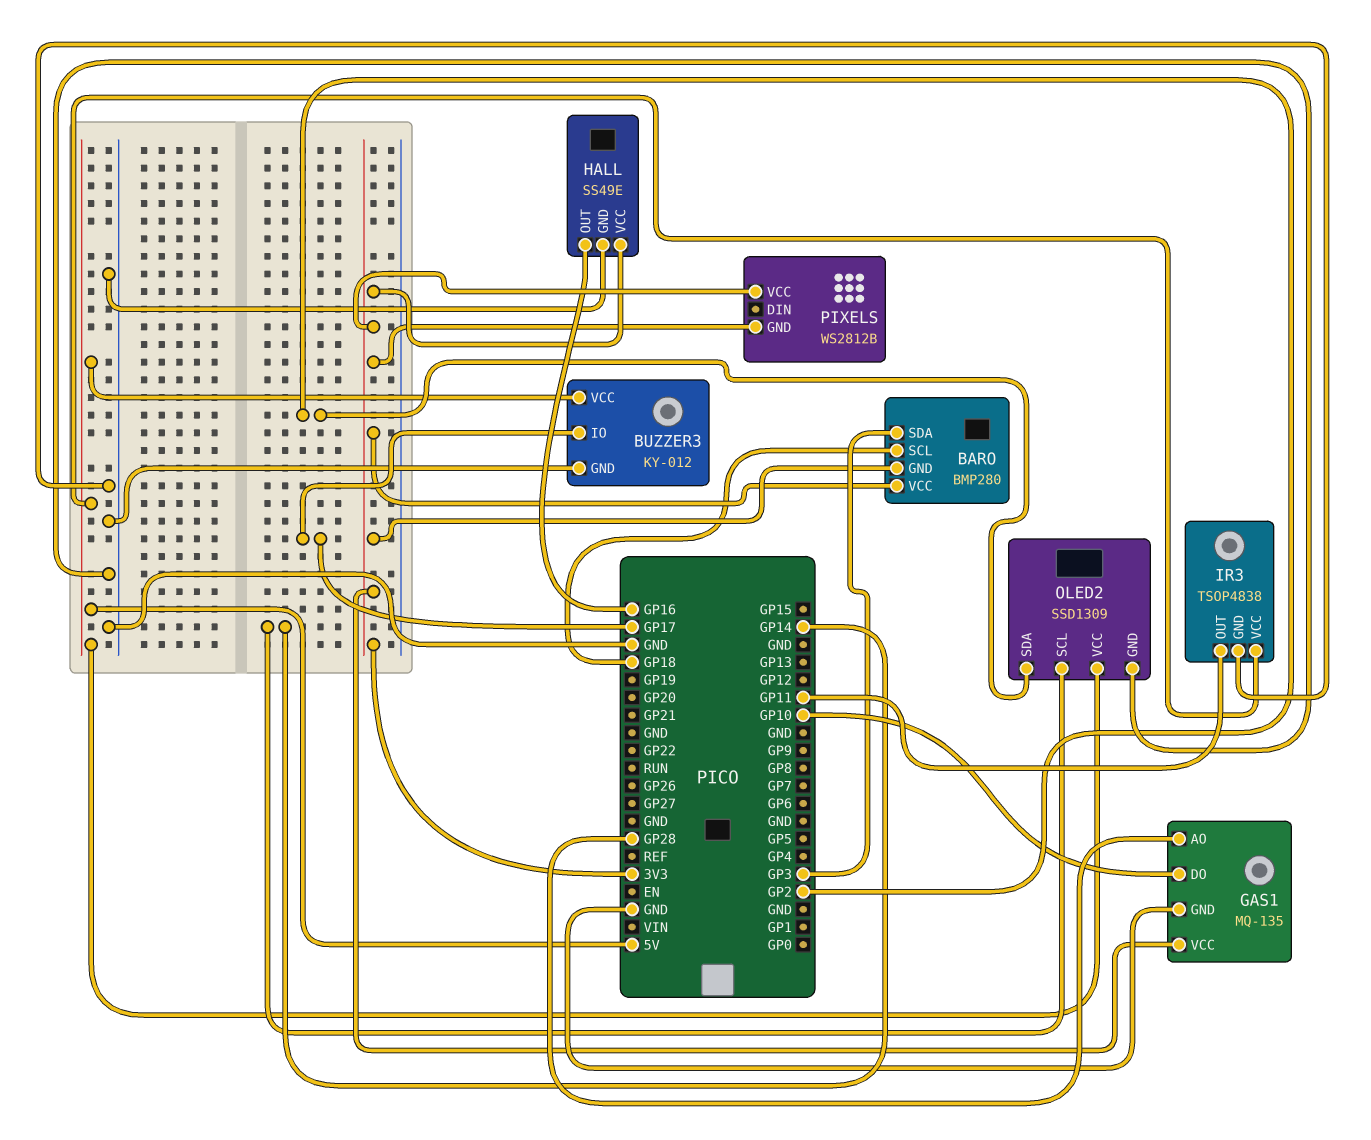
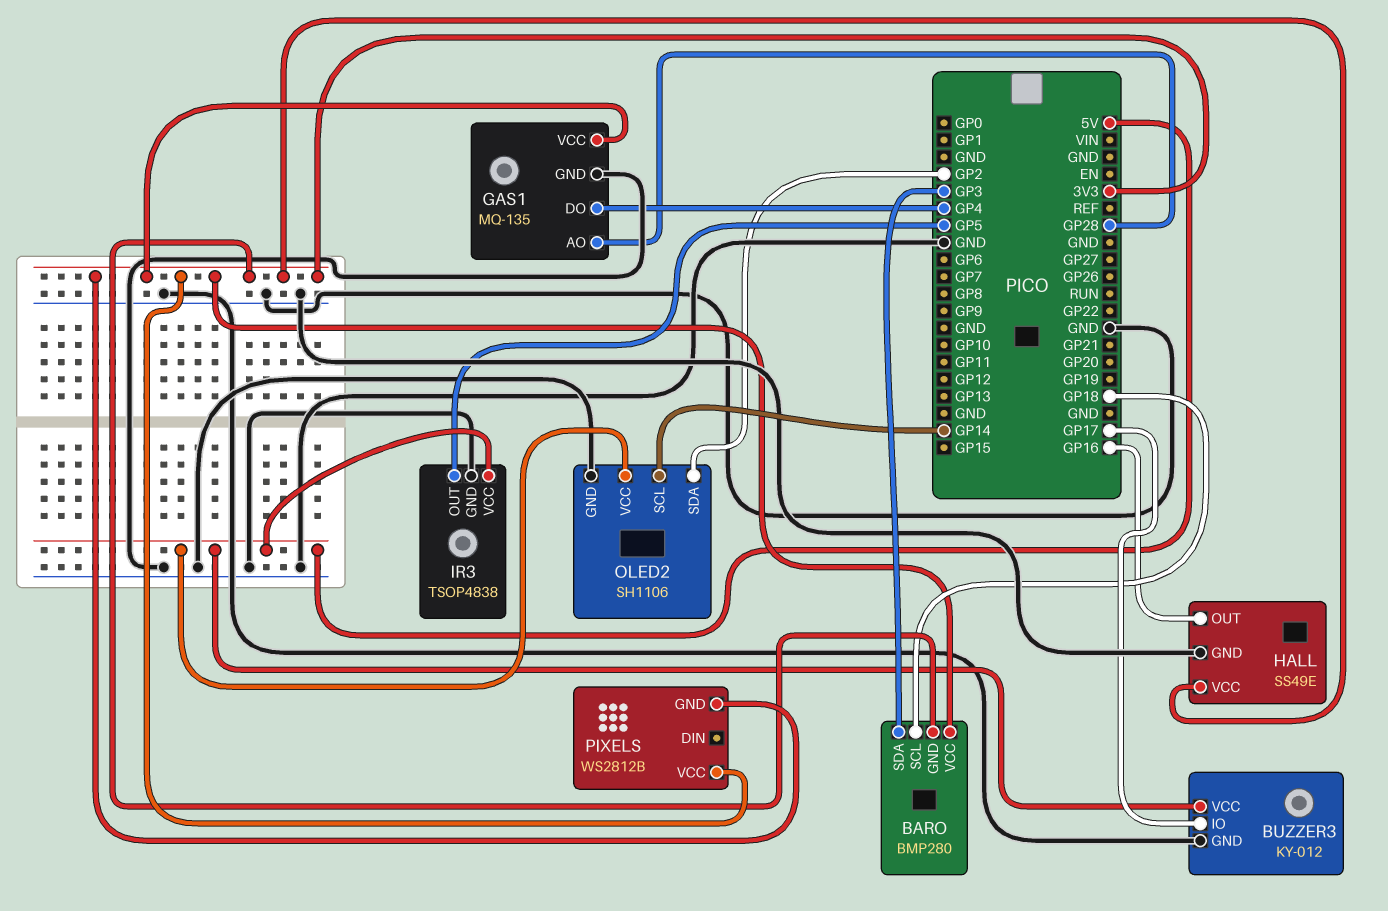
GAS1 pin DO: GP10 -> GP4
IR3 pin OUT: GP11 -> GP5
OLED2: SSD1309 -> SH1106

